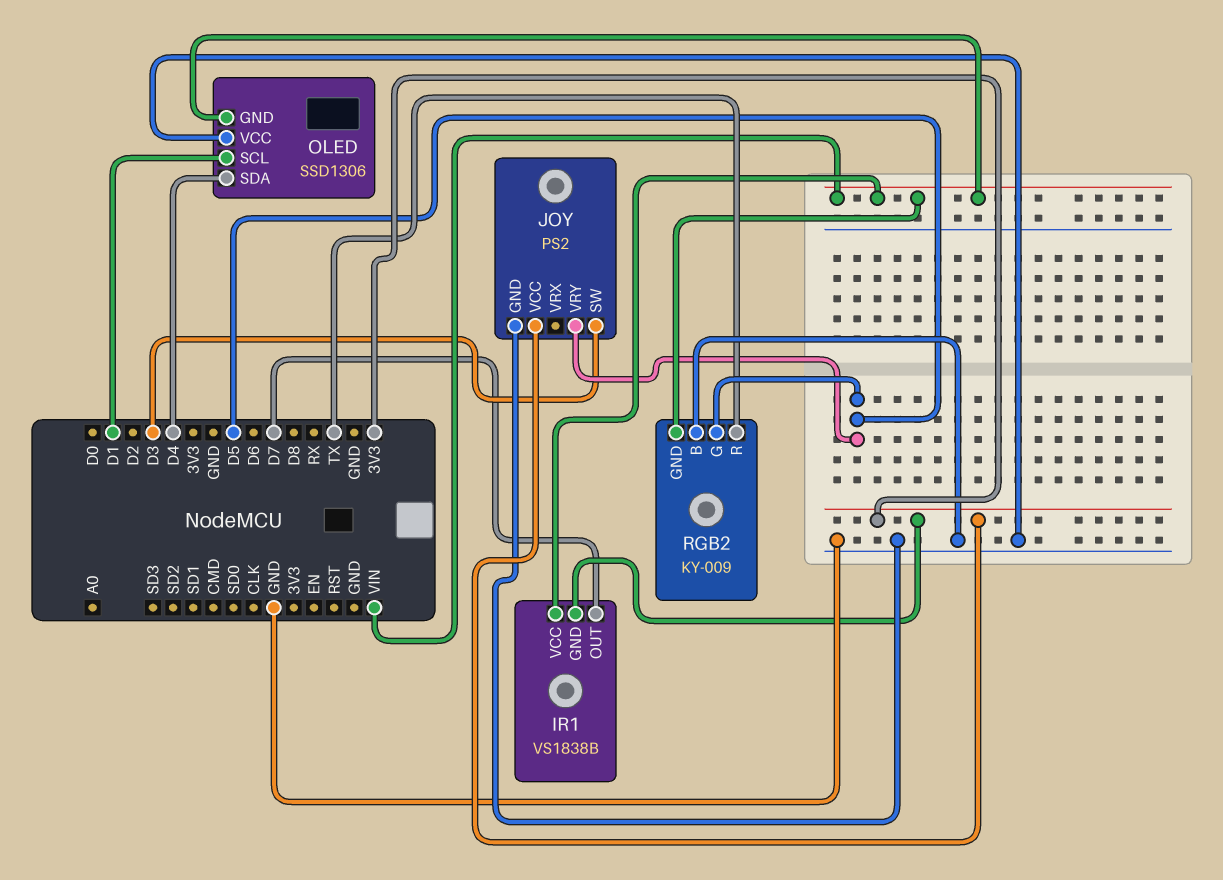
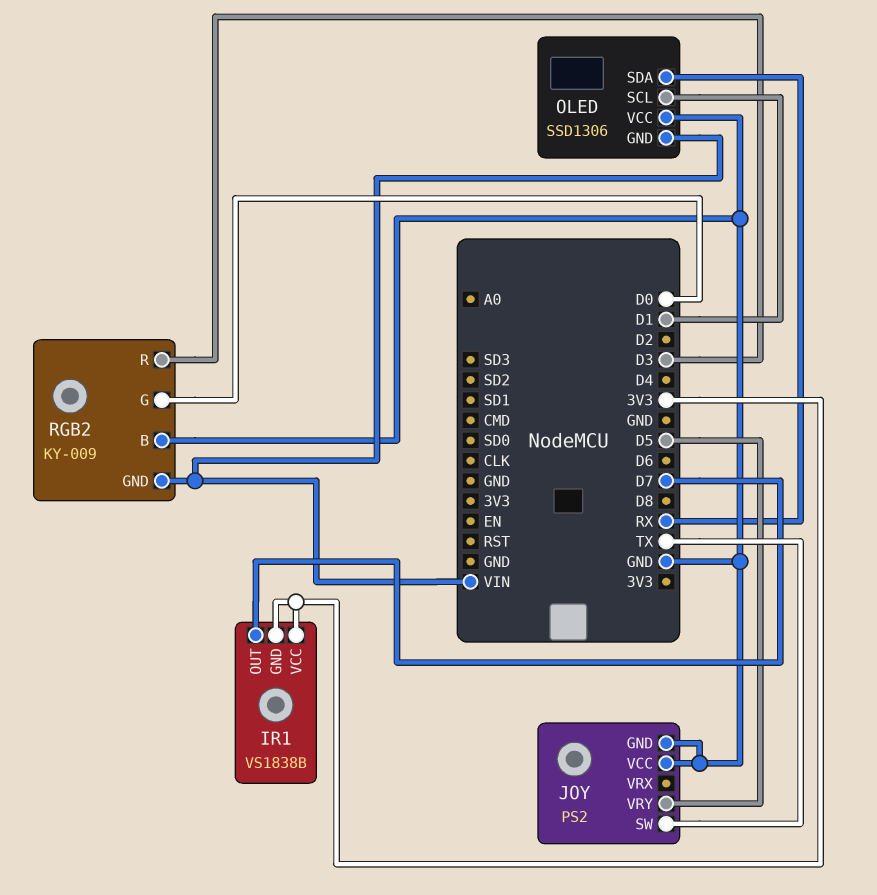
IR1 pin VCC: VIN -> 3V3
JOY pin SW: D3 -> TX
JOY pin VCC: 3V3 -> GND
OLED pin SDA: D4 -> RX
RGB2 pin G: D5 -> D0
RGB2 pin R: TX -> D3

